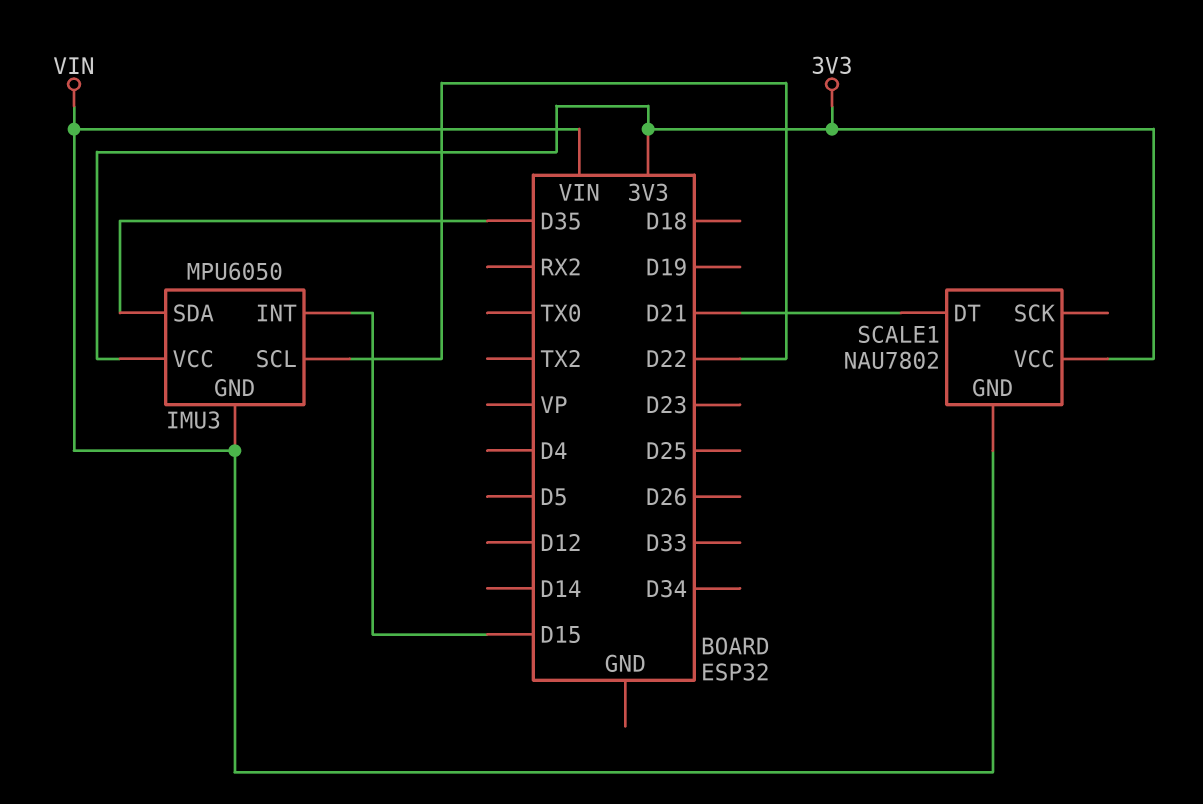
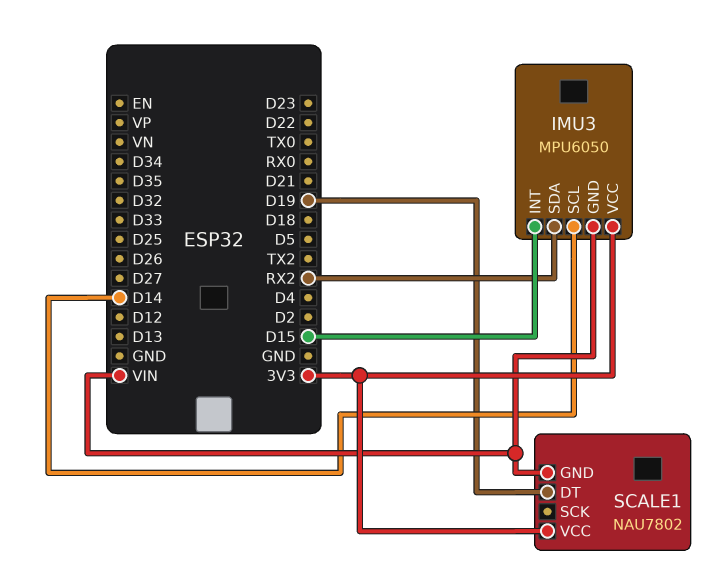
IMU3 pin SCL: D22 -> D14
IMU3 pin SDA: D35 -> RX2
SCALE1 pin DT: D21 -> D19

